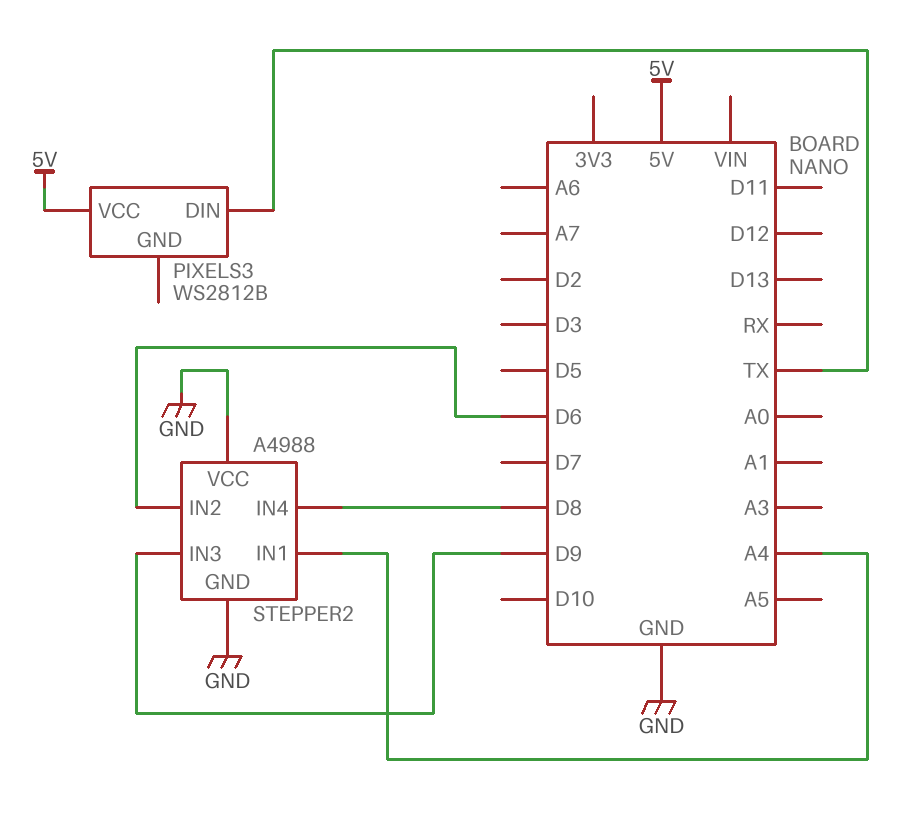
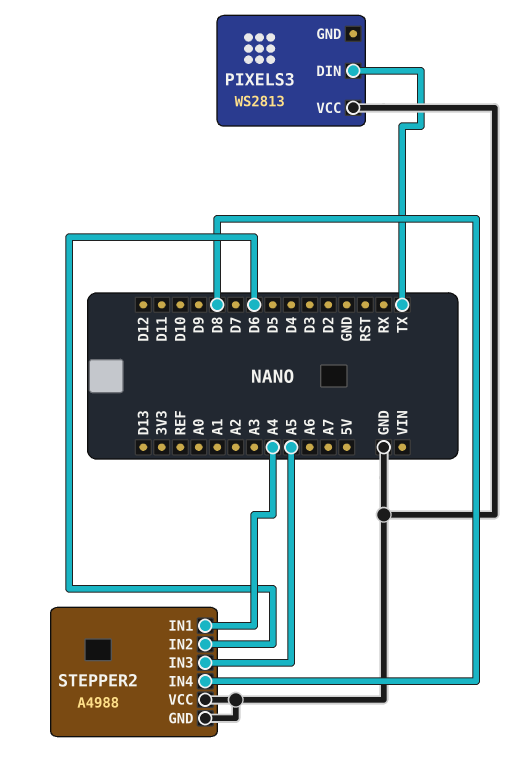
PIXELS3: WS2812B -> WS2813
PIXELS3 pin VCC: 5V -> GND
STEPPER2 pin IN3: D9 -> A5

